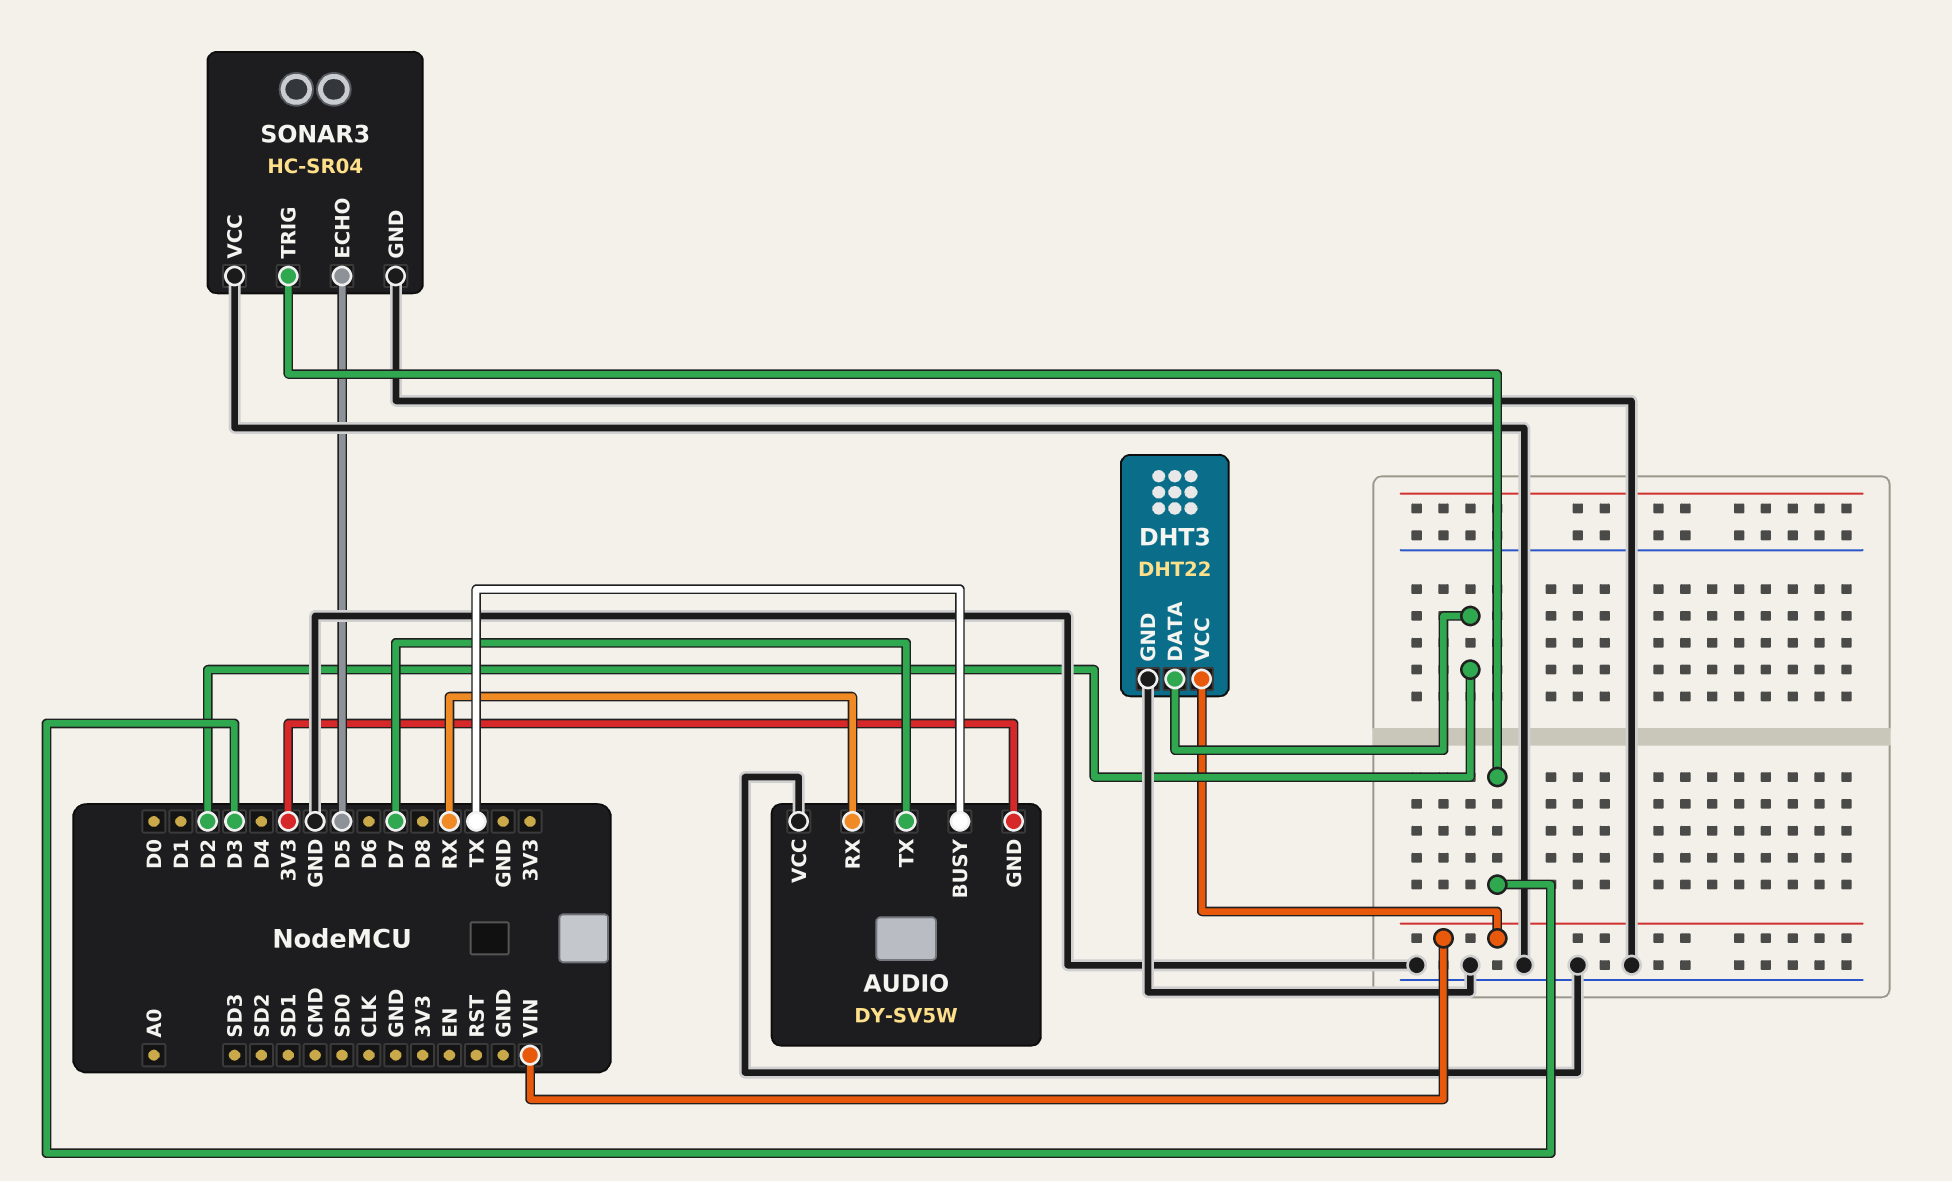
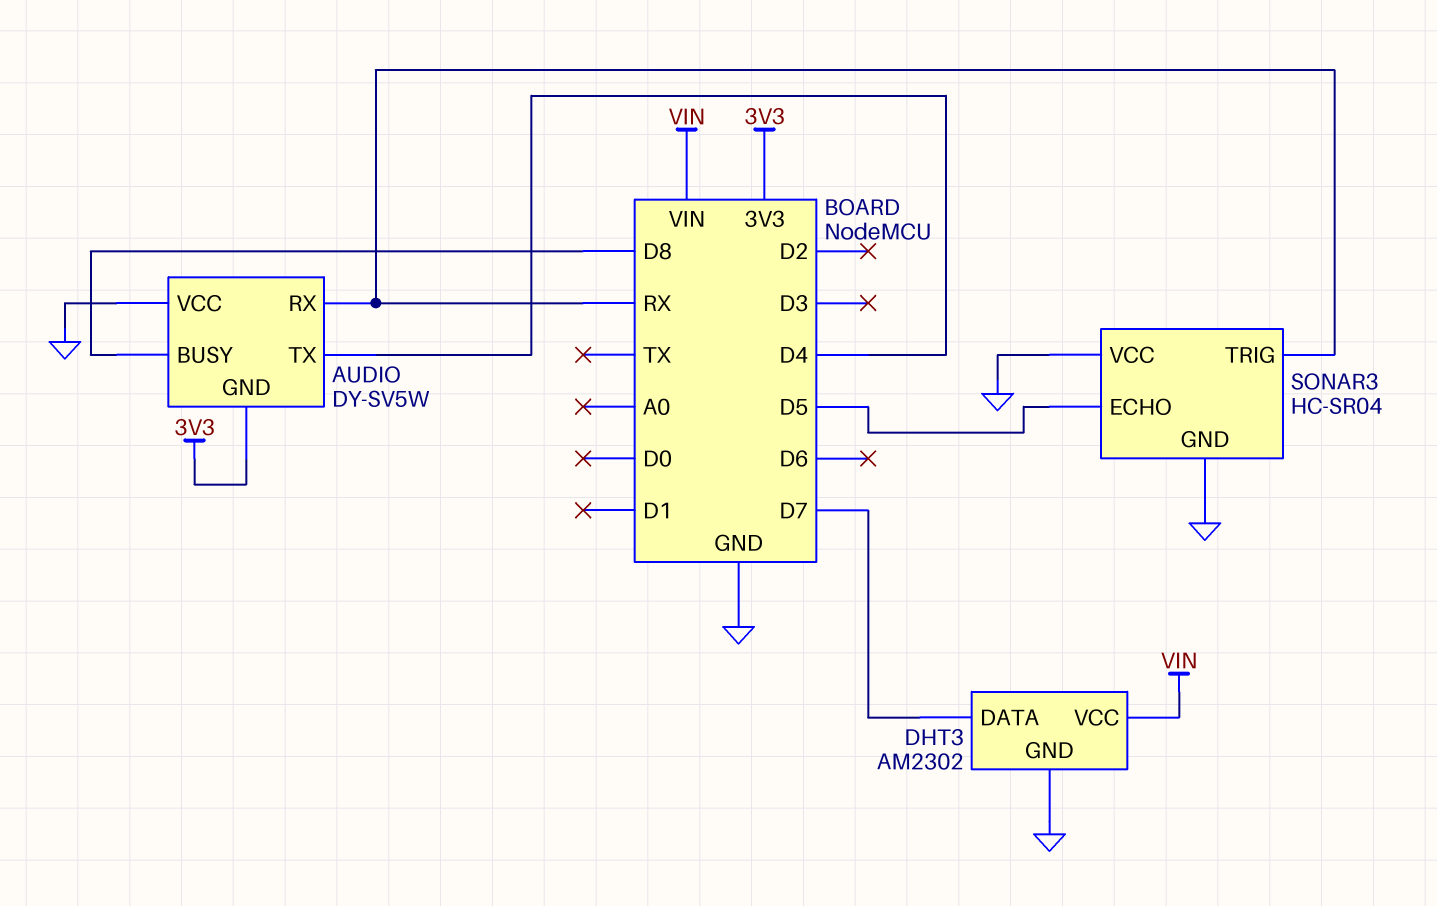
AUDIO pin BUSY: TX -> D8
AUDIO pin TX: D7 -> D4
DHT3: DHT22 -> AM2302
DHT3 pin DATA: D2 -> D7
SONAR3 pin TRIG: D3 -> RX

